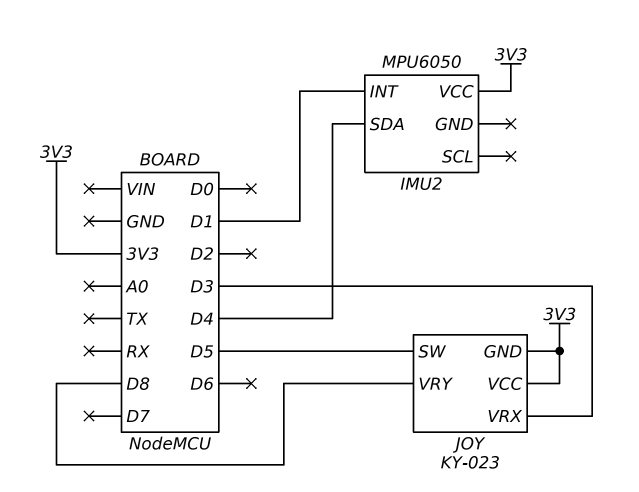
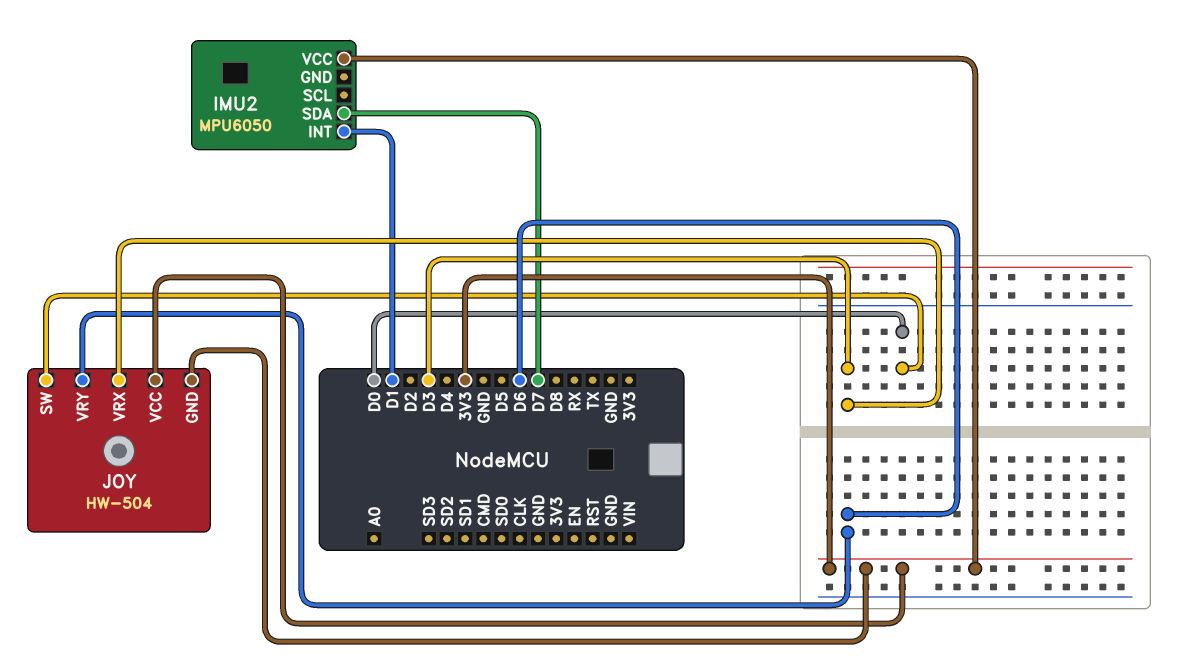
IMU2 pin SDA: D4 -> D7
JOY: KY-023 -> HW-504
JOY pin SW: D5 -> D0
JOY pin VRY: D8 -> D6

